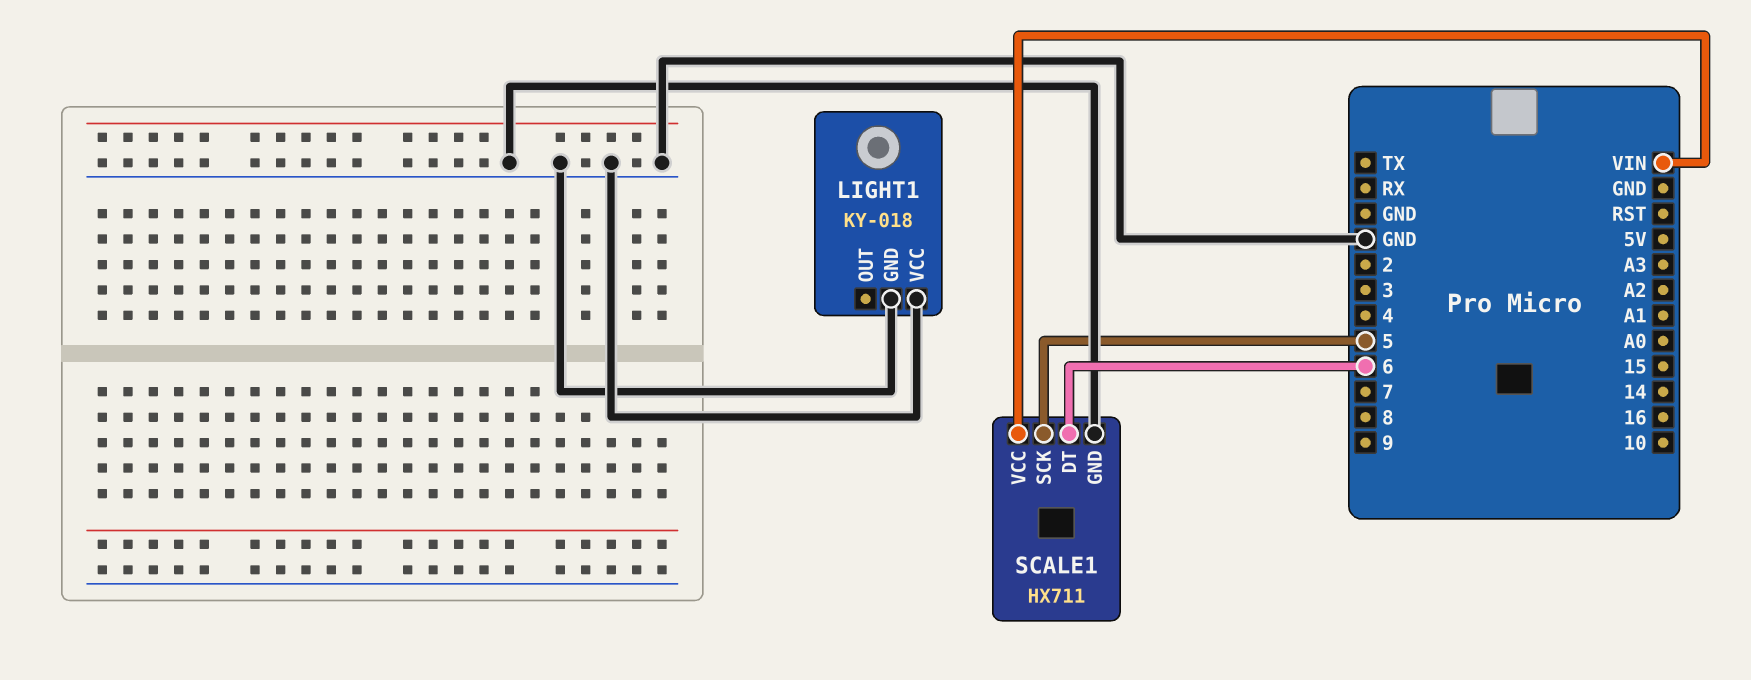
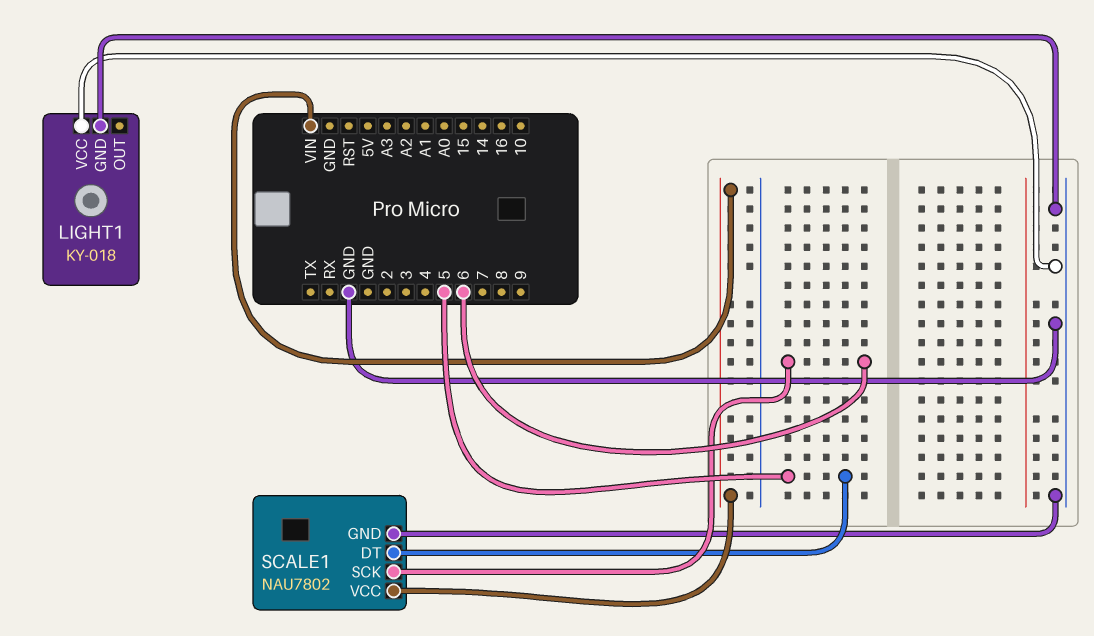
SCALE1: HX711 -> NAU7802
SCALE1 pin DT: 6 -> 5
SCALE1 pin SCK: 5 -> 6

